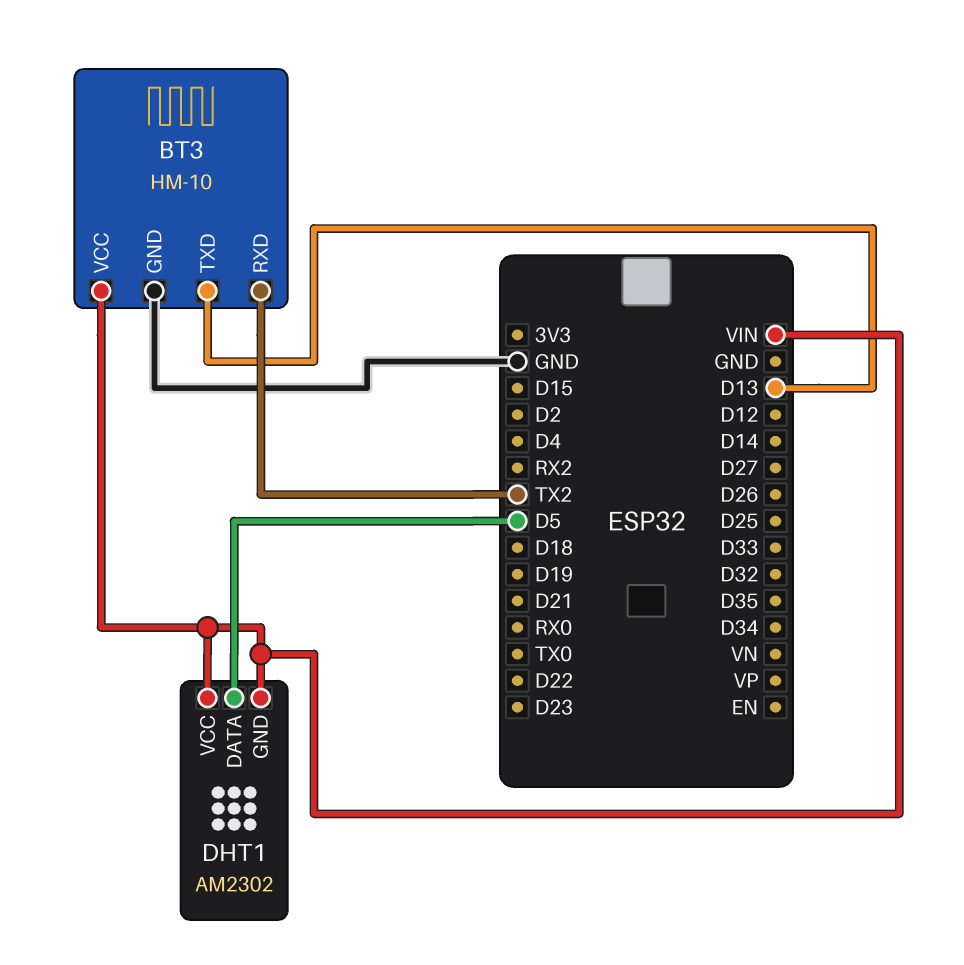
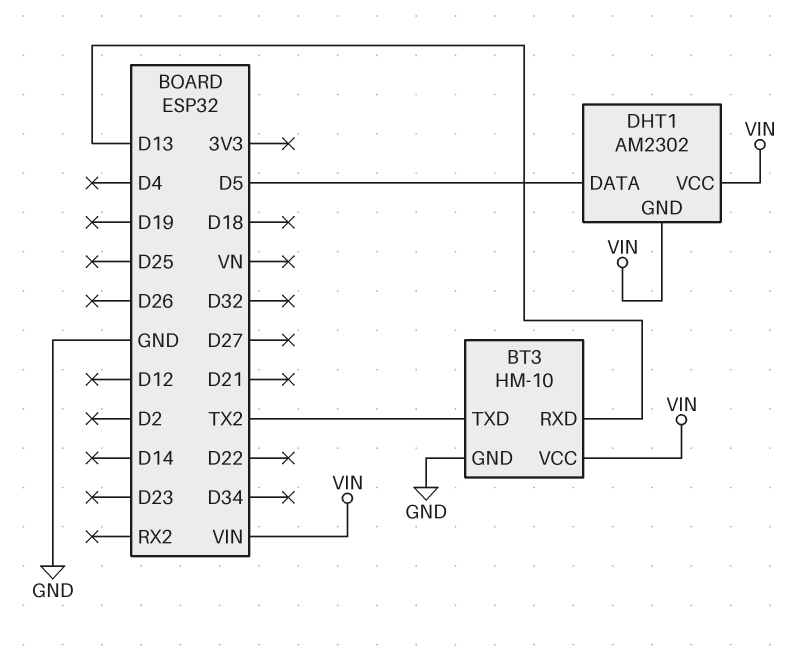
BT3 pin RXD: TX2 -> D13
BT3 pin TXD: D13 -> TX2

